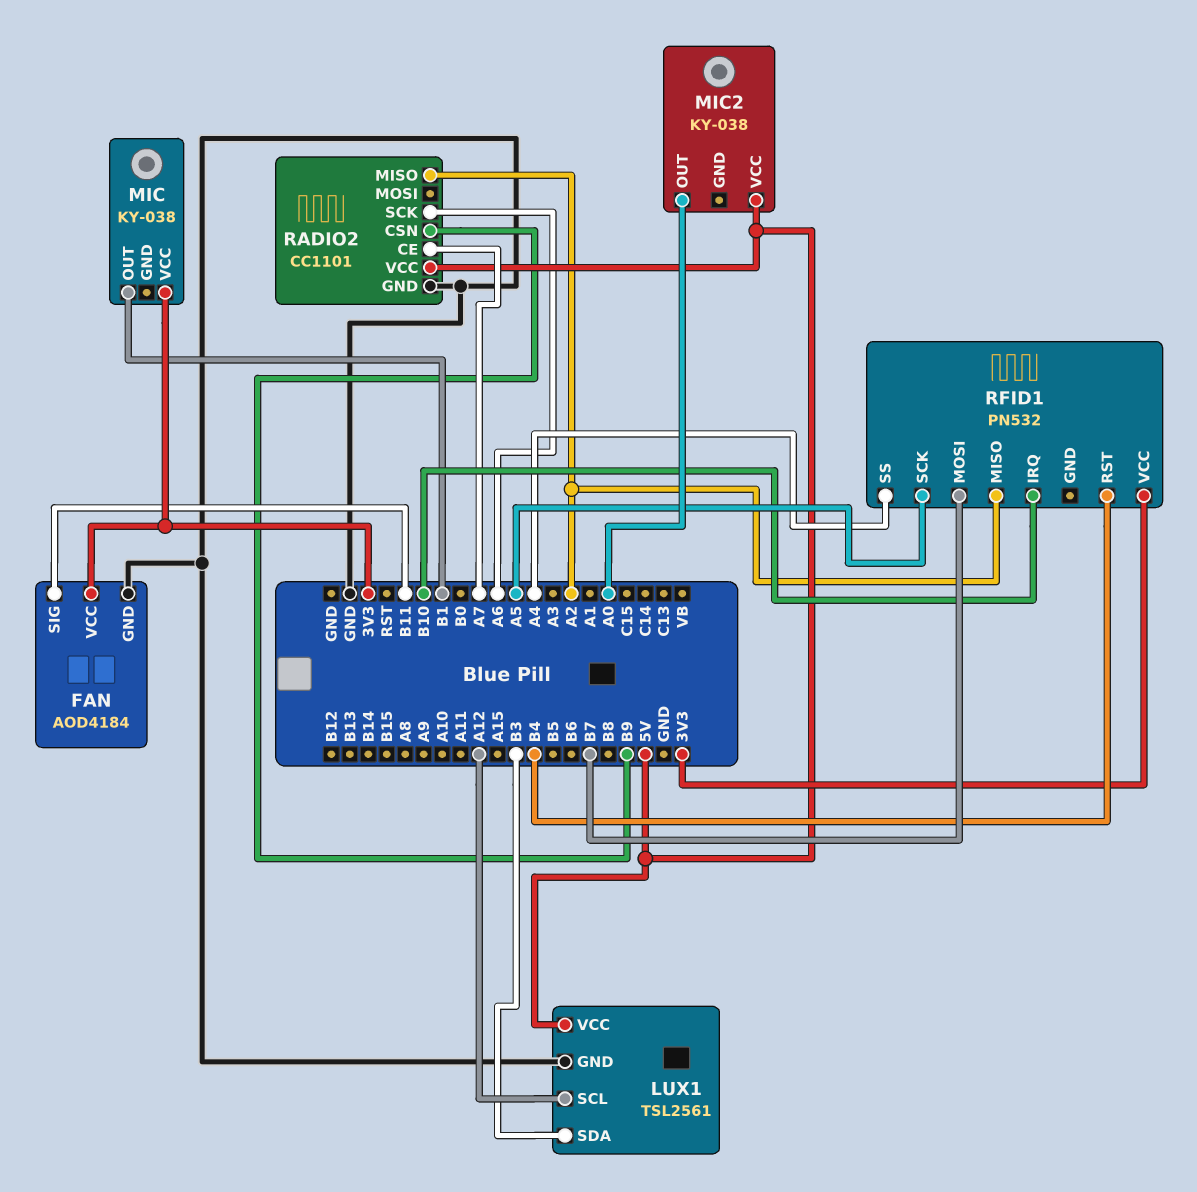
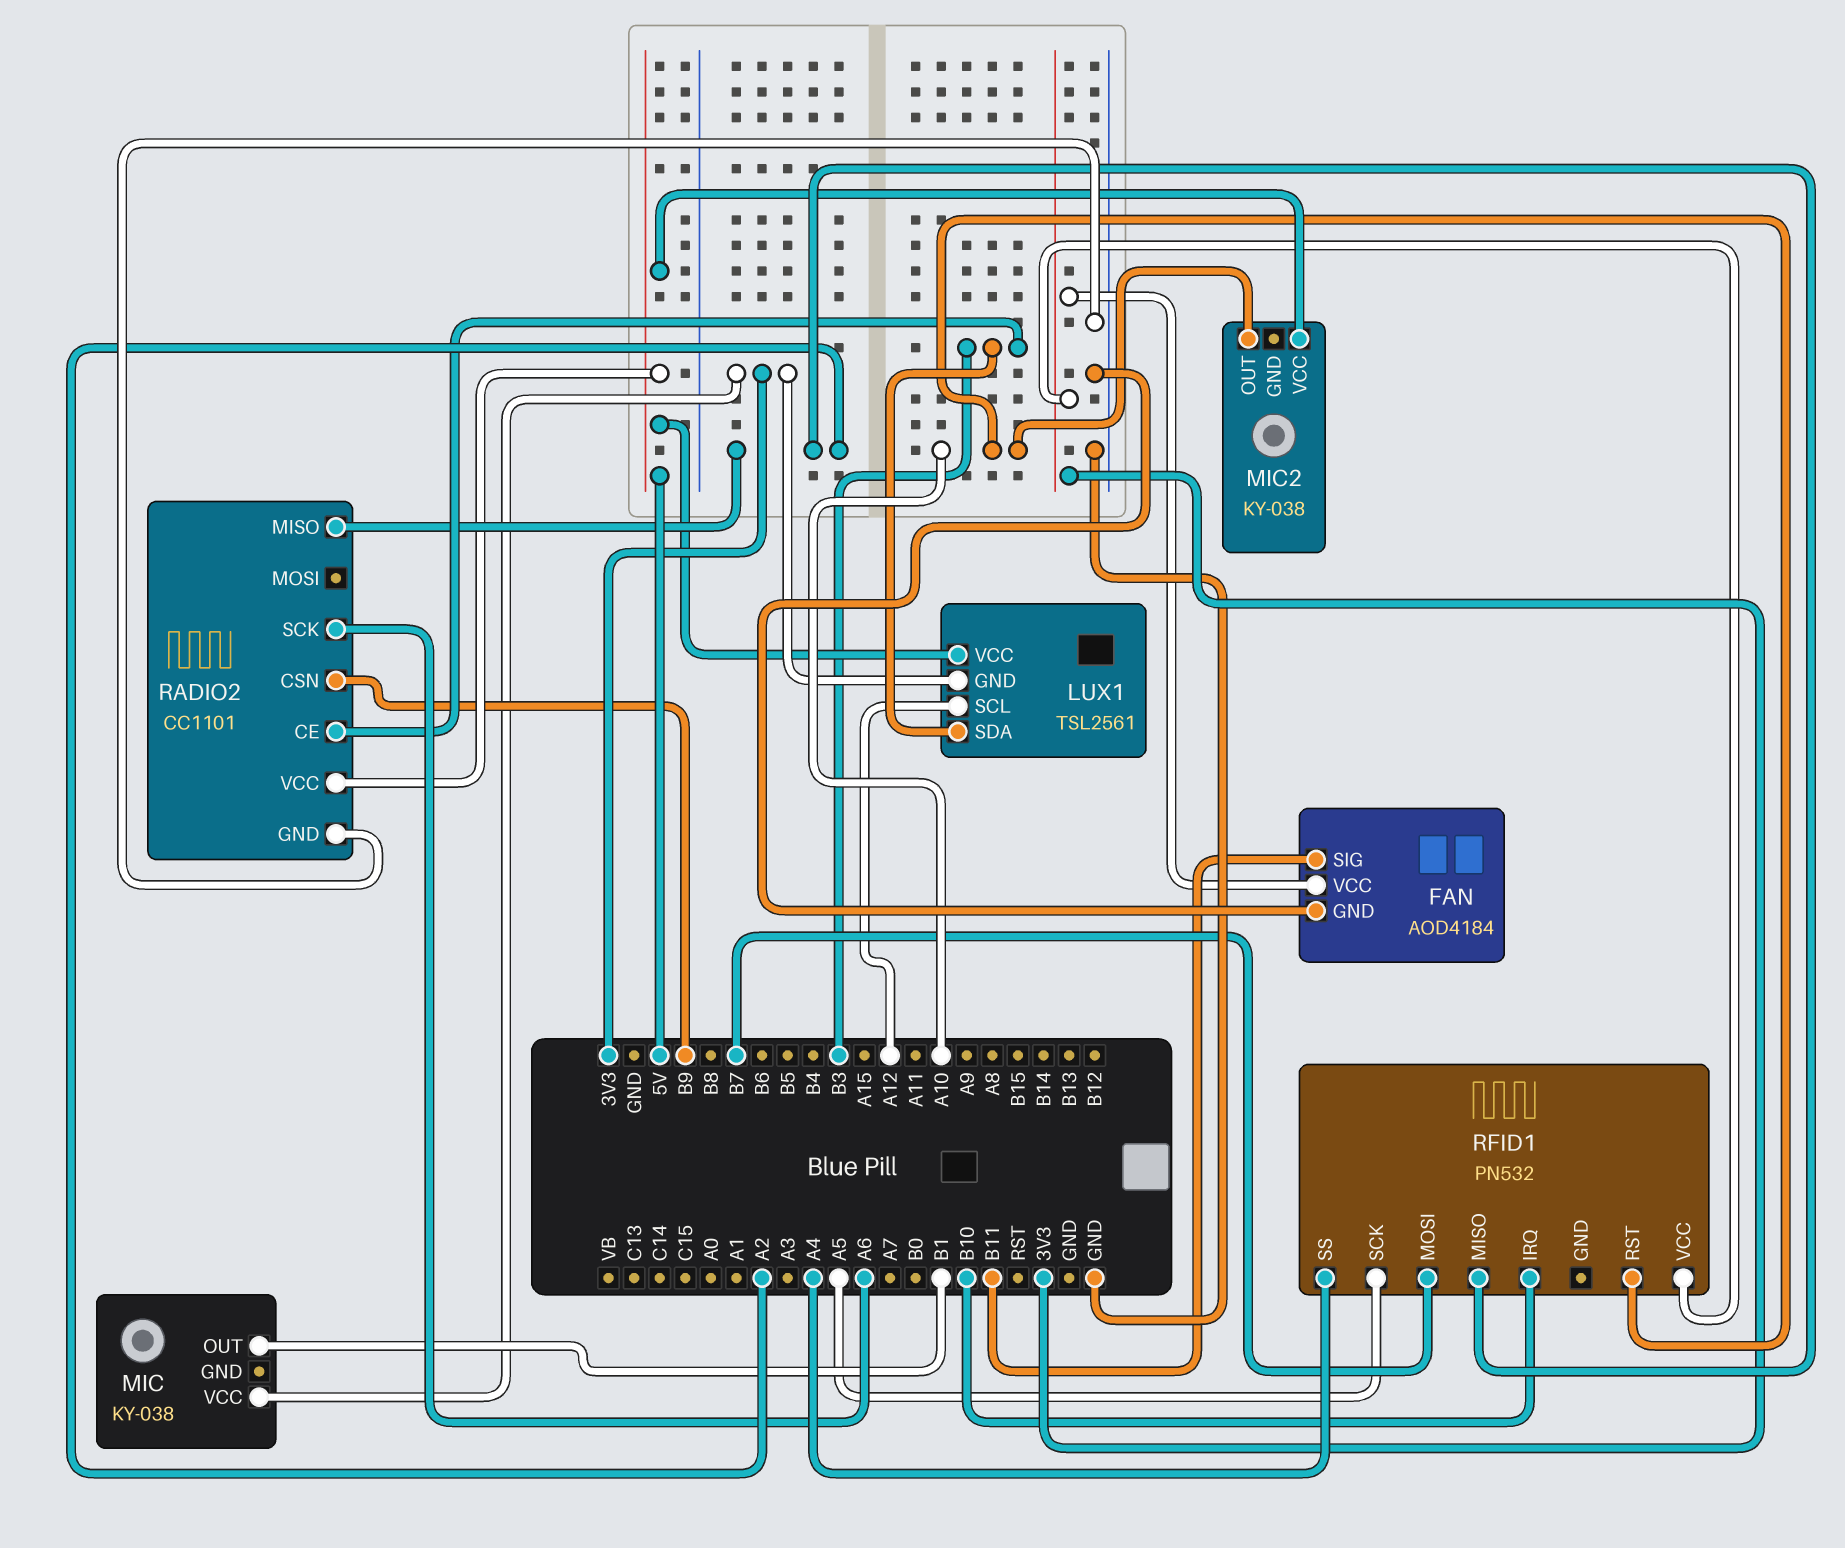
LUX1 pin GND: GND -> 3V3
MIC2 pin OUT: A0 -> A10
RADIO2 pin CE: A7 -> B3
RFID1 pin RST: B4 -> A10

